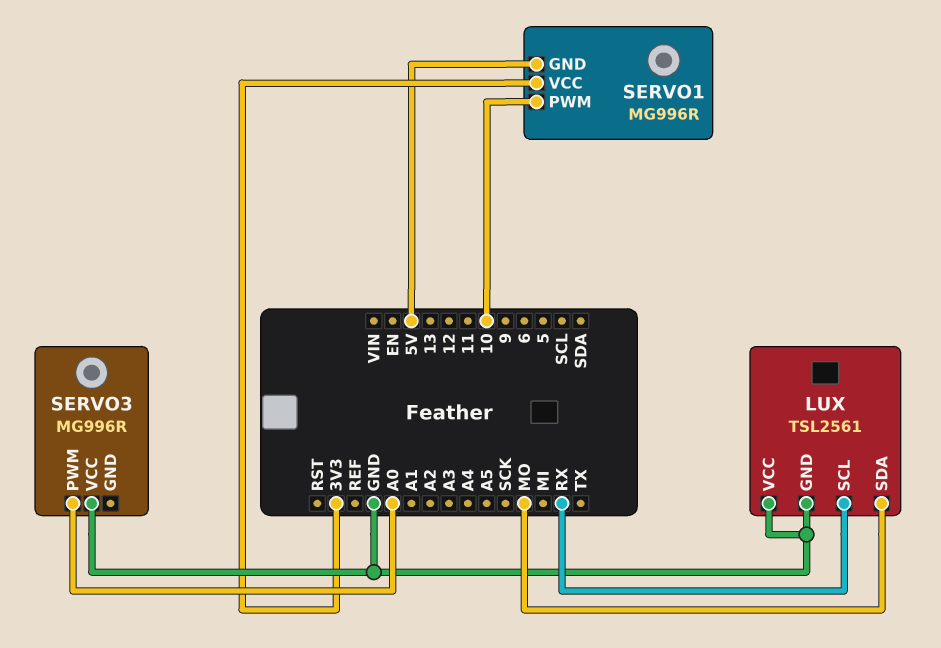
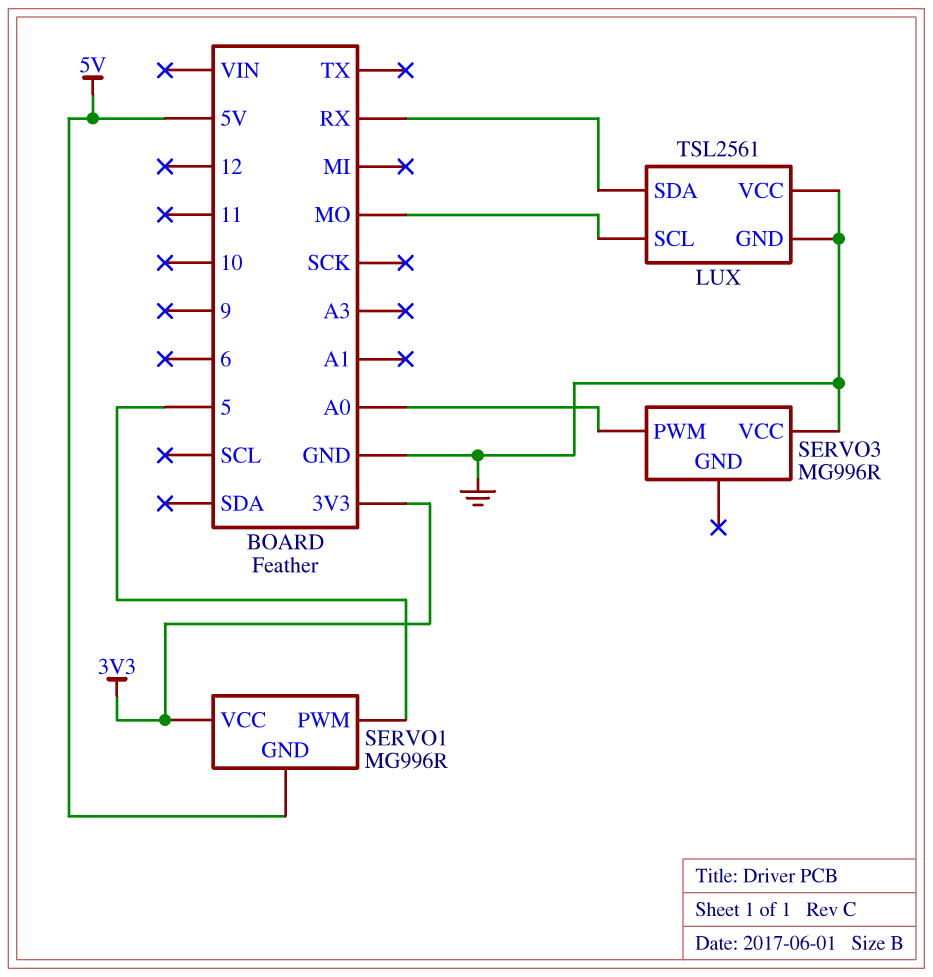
LUX pin SCL: RX -> MO
LUX pin SDA: MO -> RX
SERVO1 pin PWM: 10 -> 5

